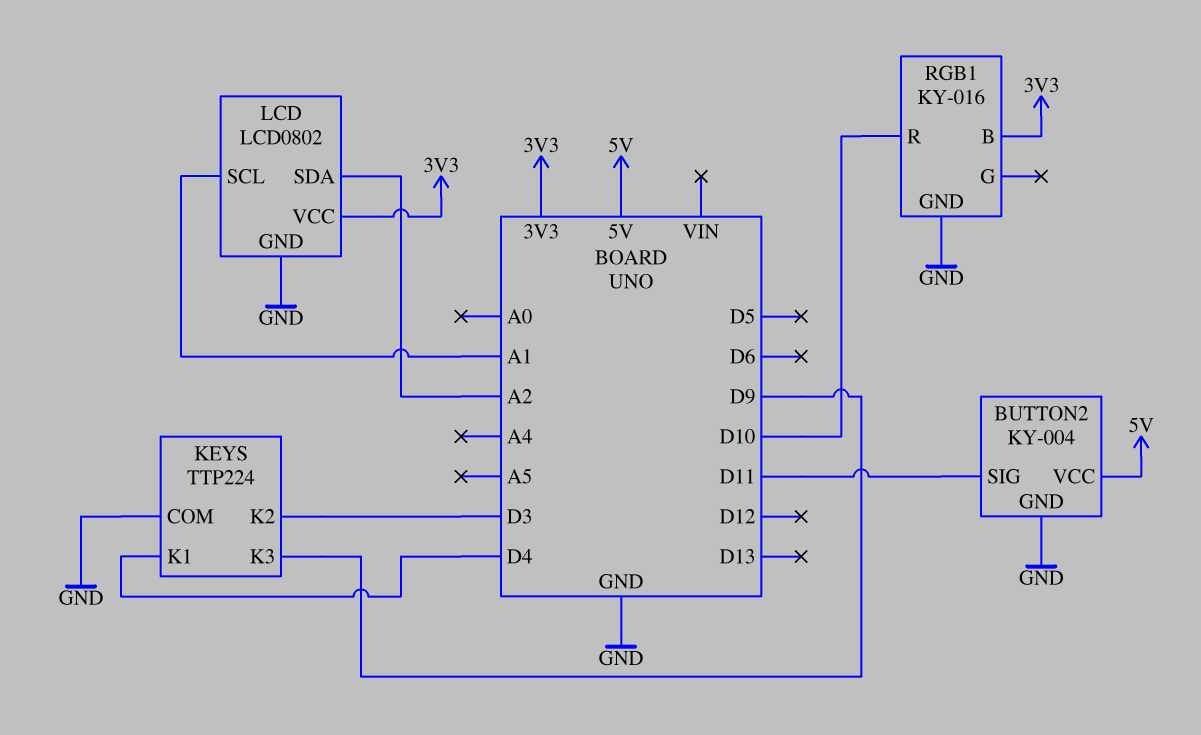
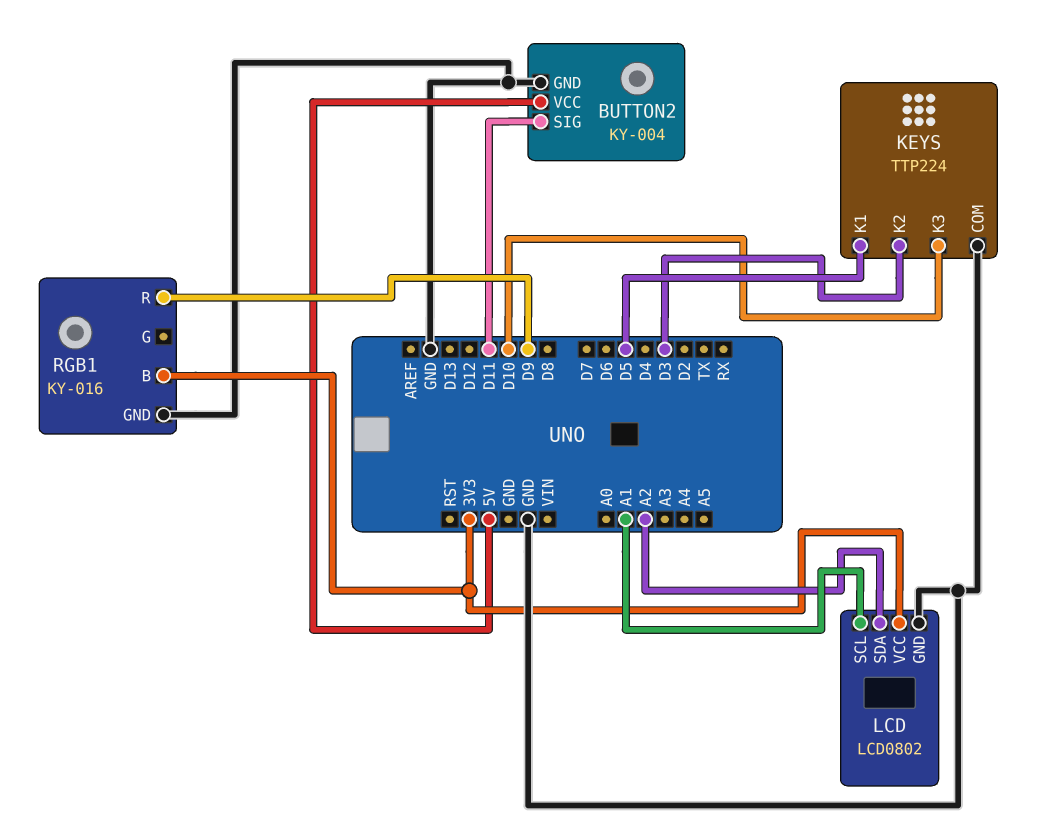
KEYS pin K1: D4 -> D5
KEYS pin K3: D9 -> D10
RGB1 pin R: D10 -> D9

